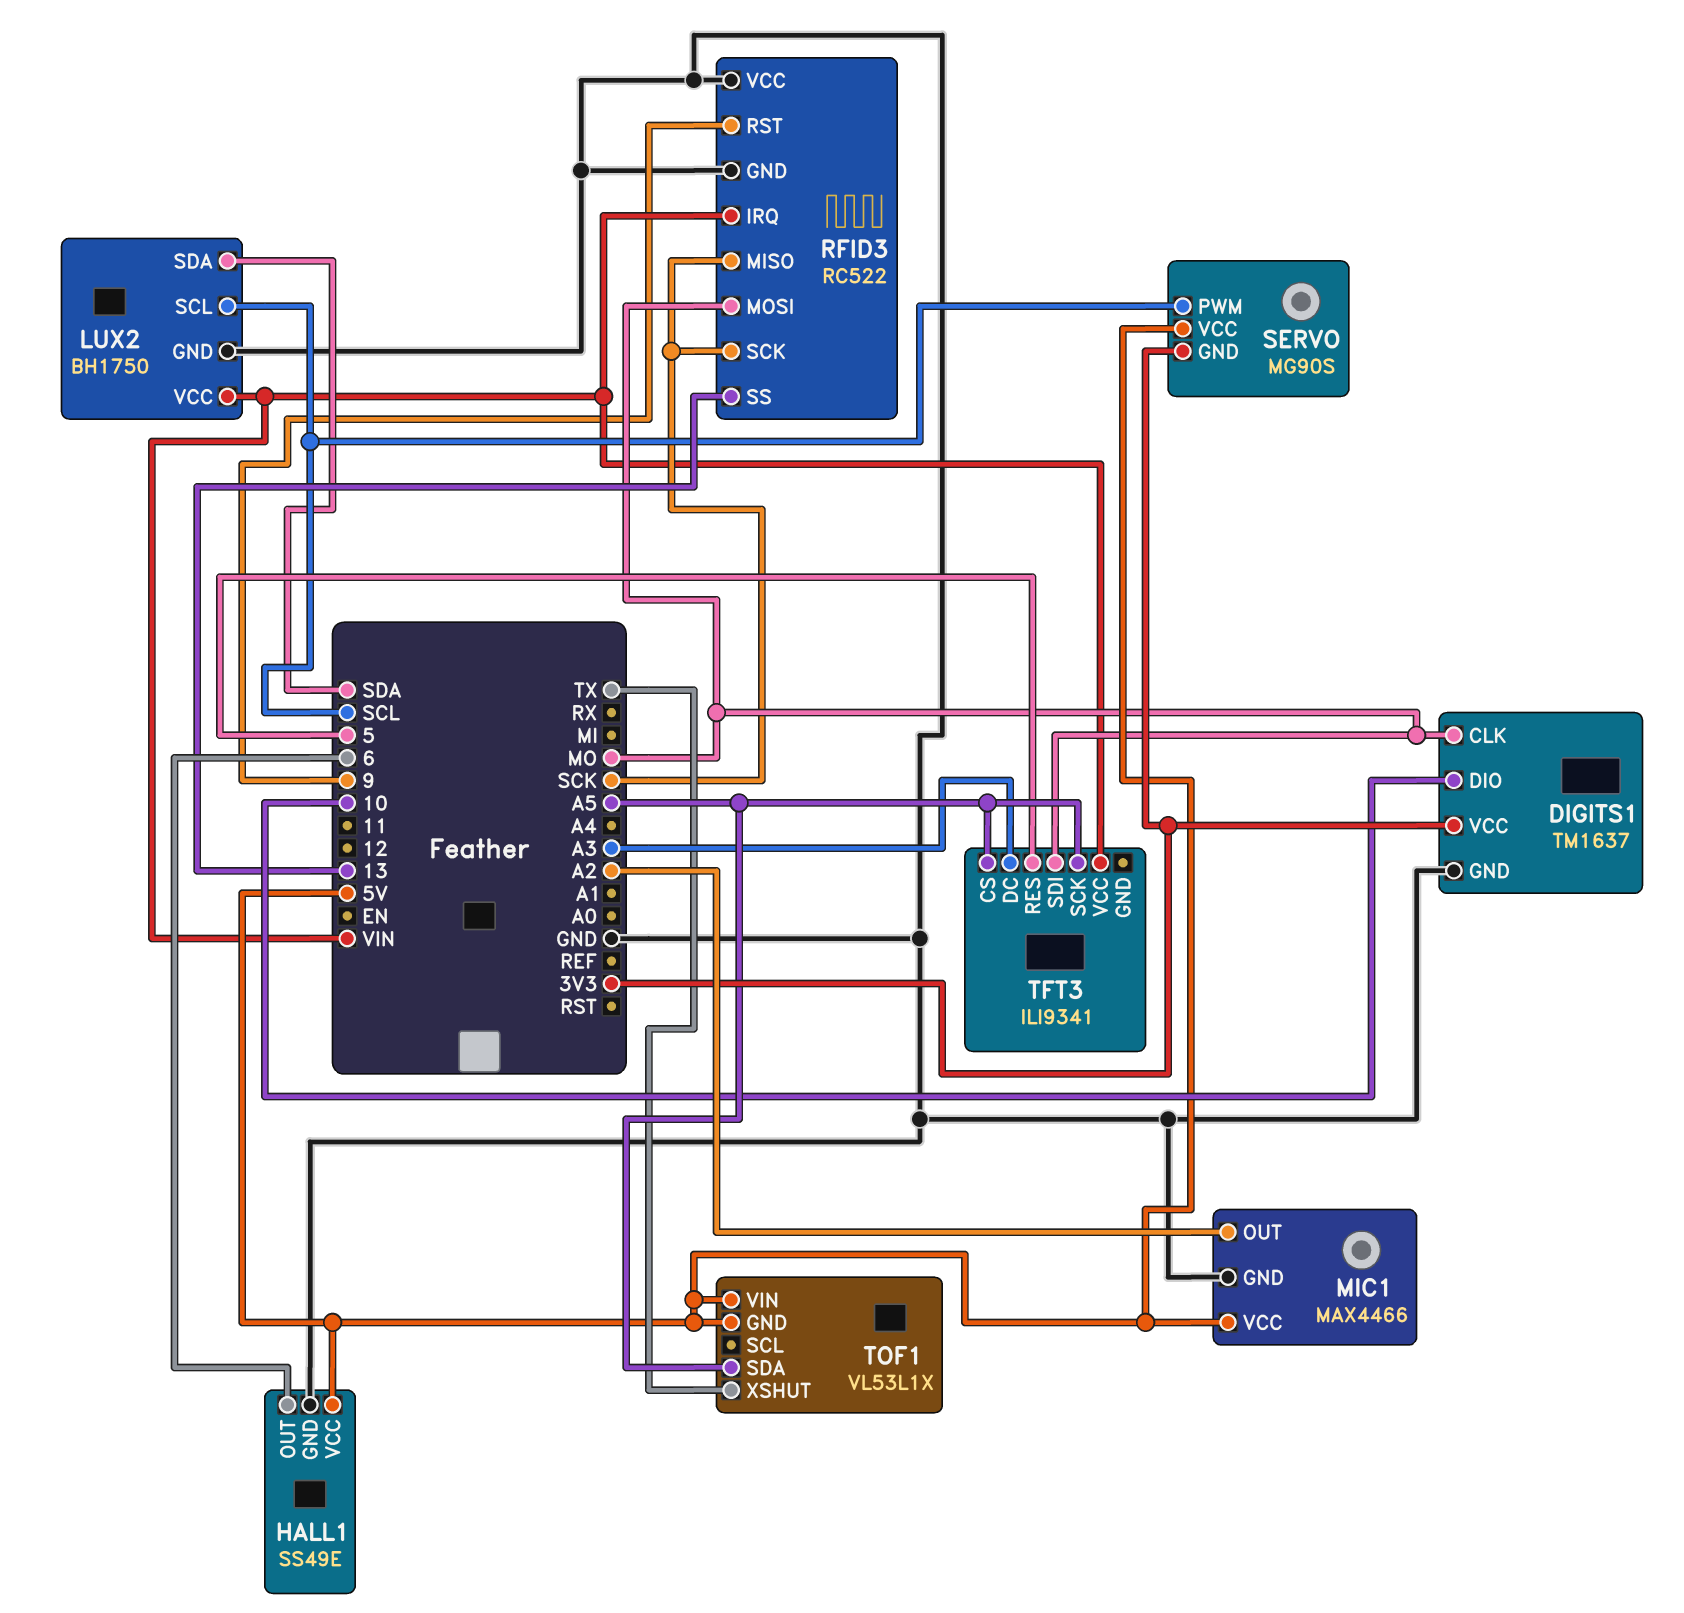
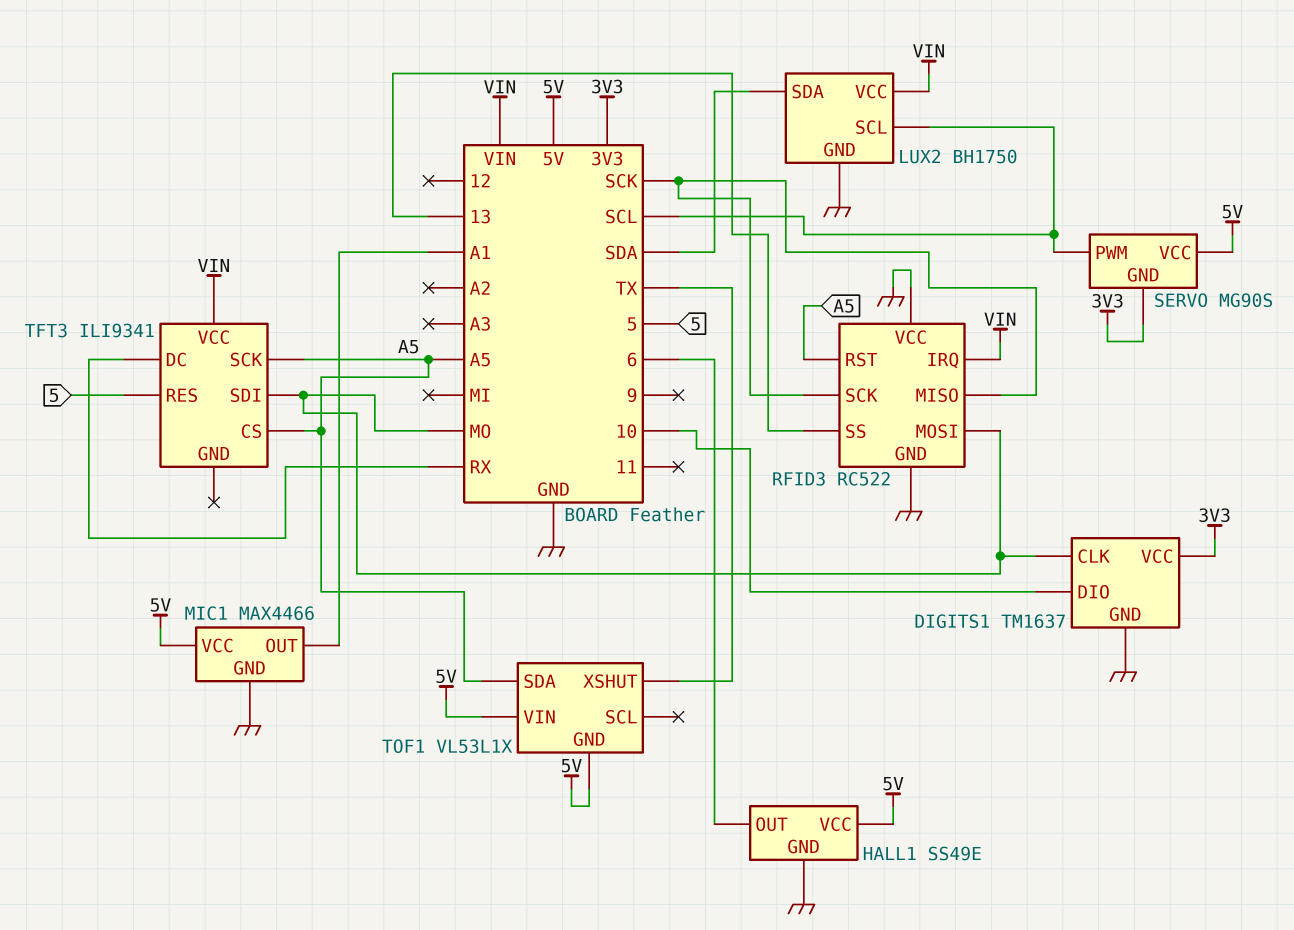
MIC1 pin OUT: A2 -> A1
RFID3 pin RST: 9 -> A5
TFT3 pin DC: A3 -> RX

